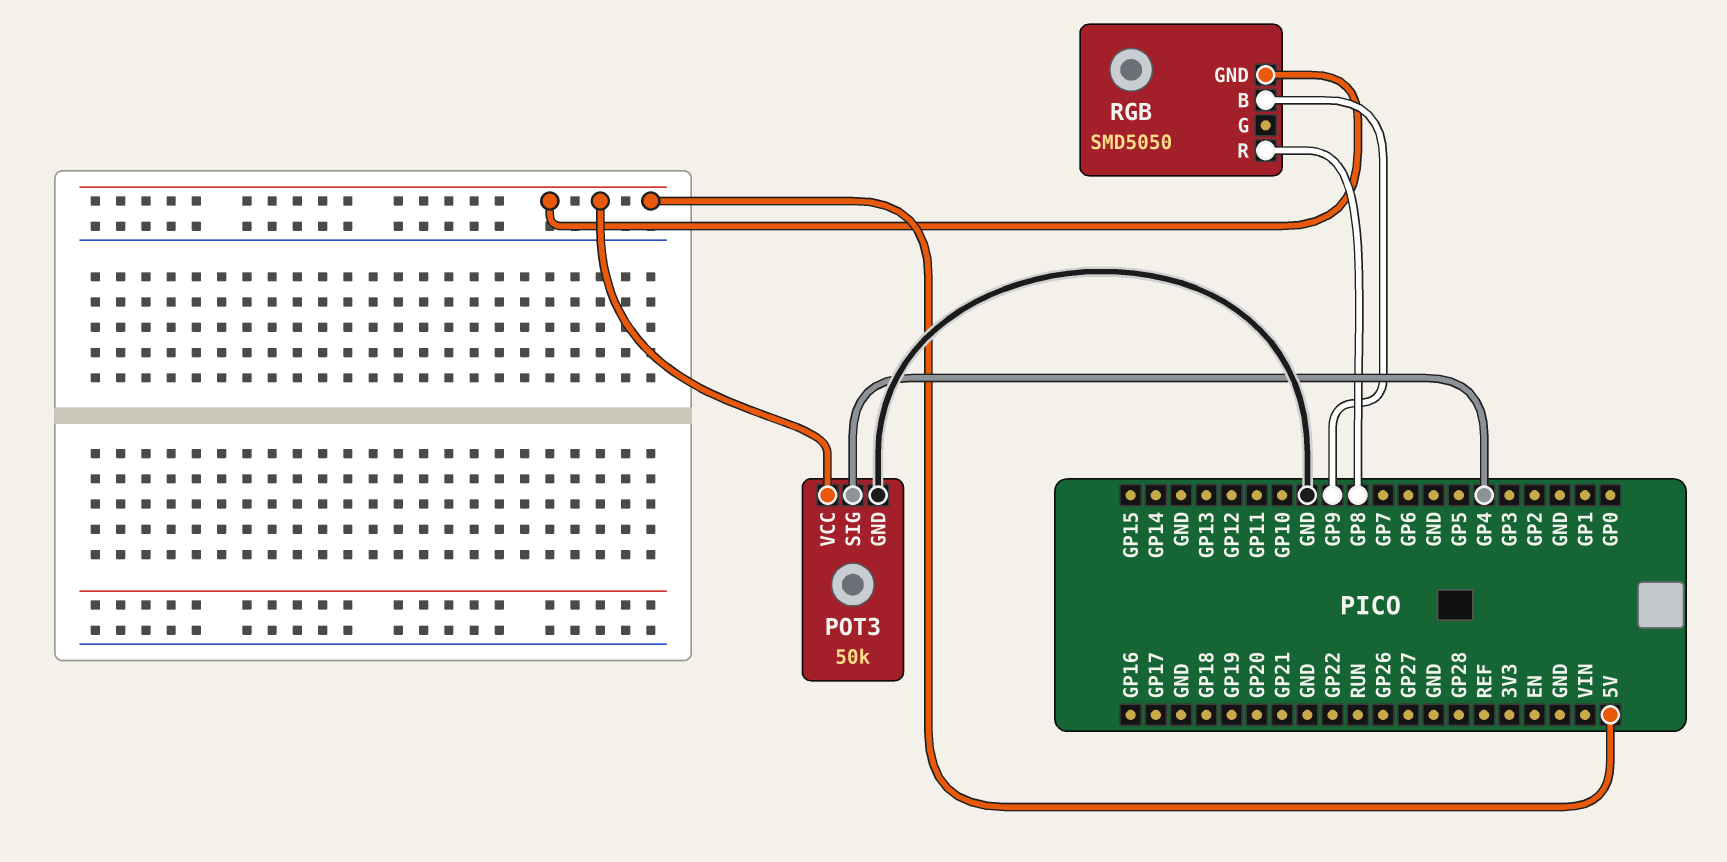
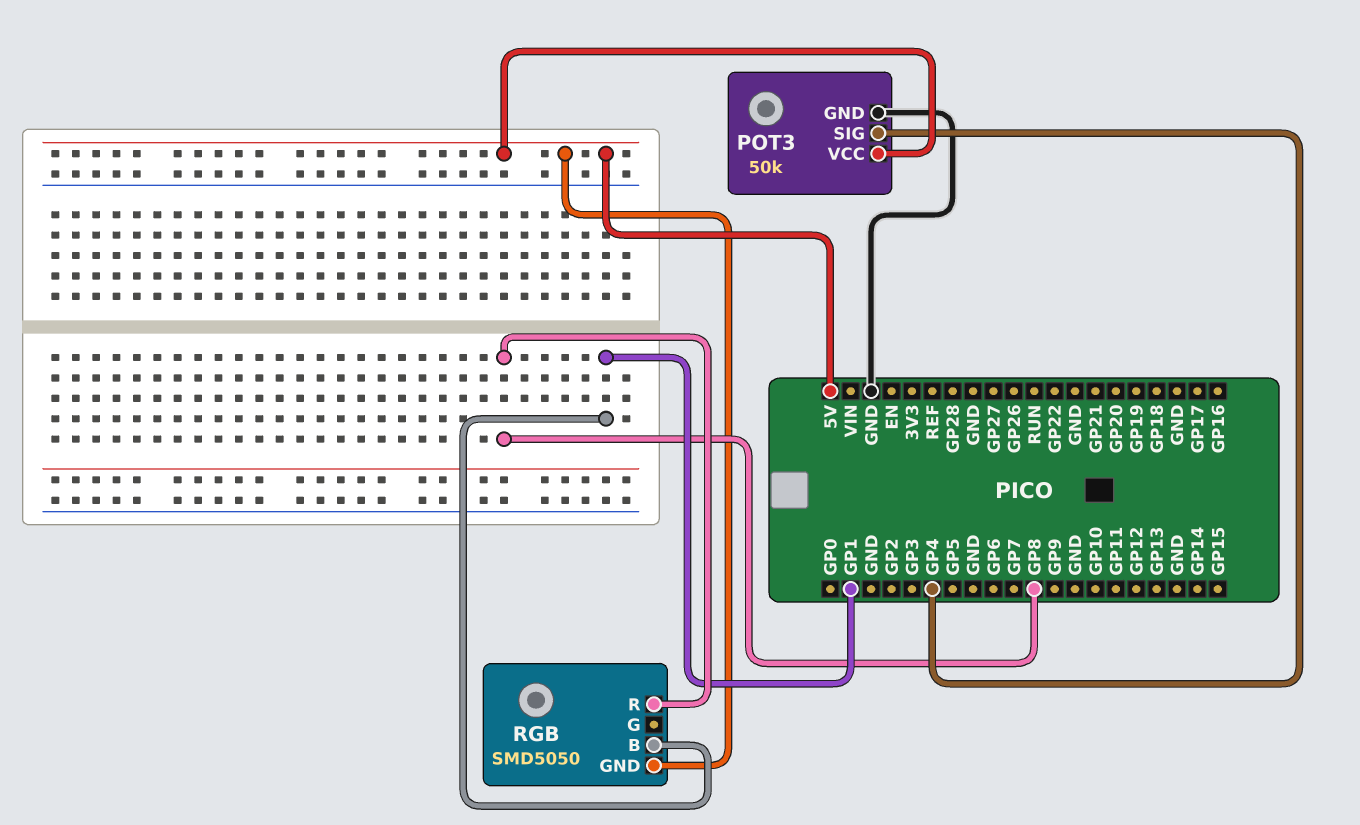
RGB pin B: GP9 -> GP1

